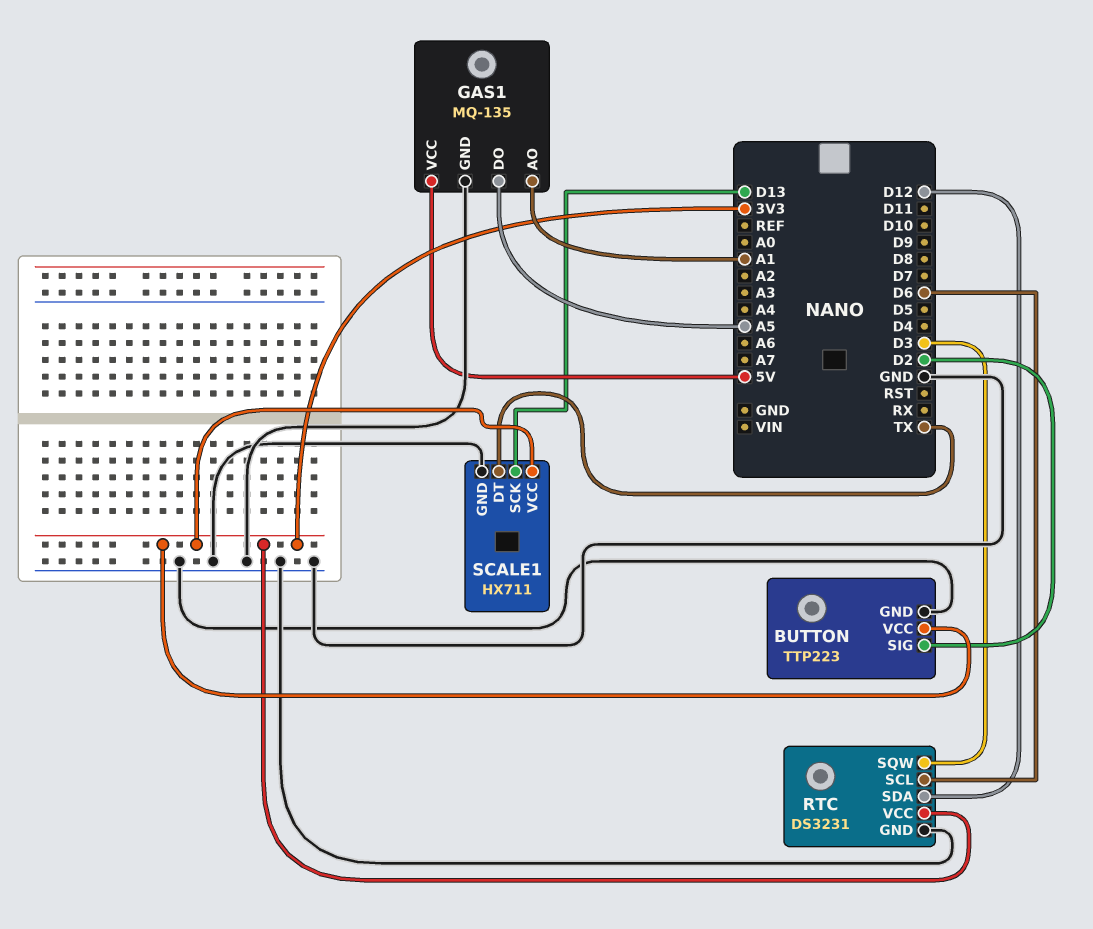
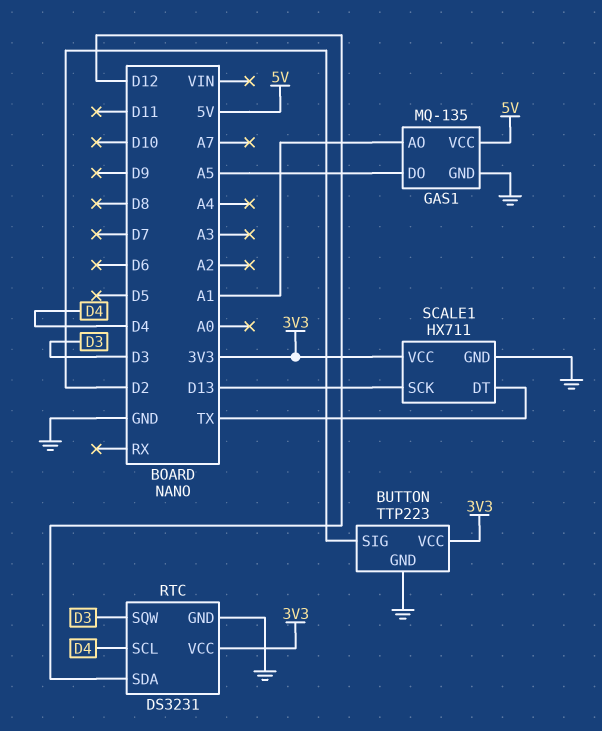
RTC pin SCL: D6 -> D4

